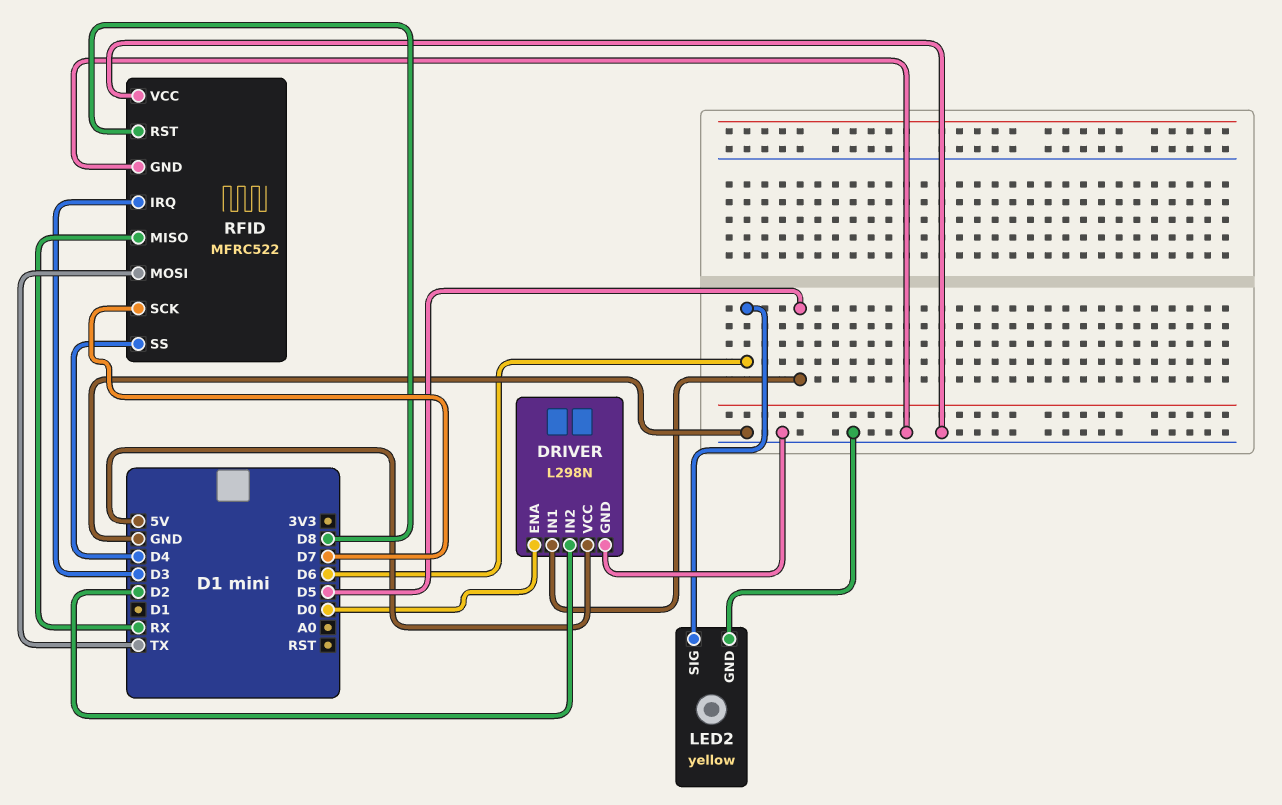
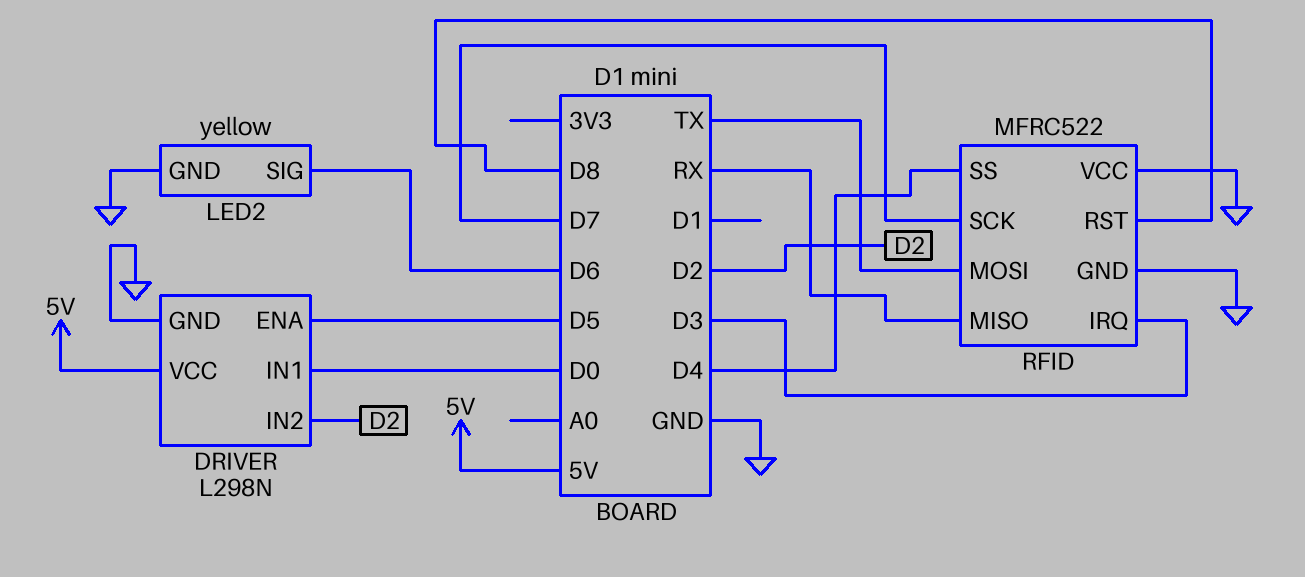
DRIVER pin ENA: D0 -> D5
DRIVER pin IN1: D5 -> D0

